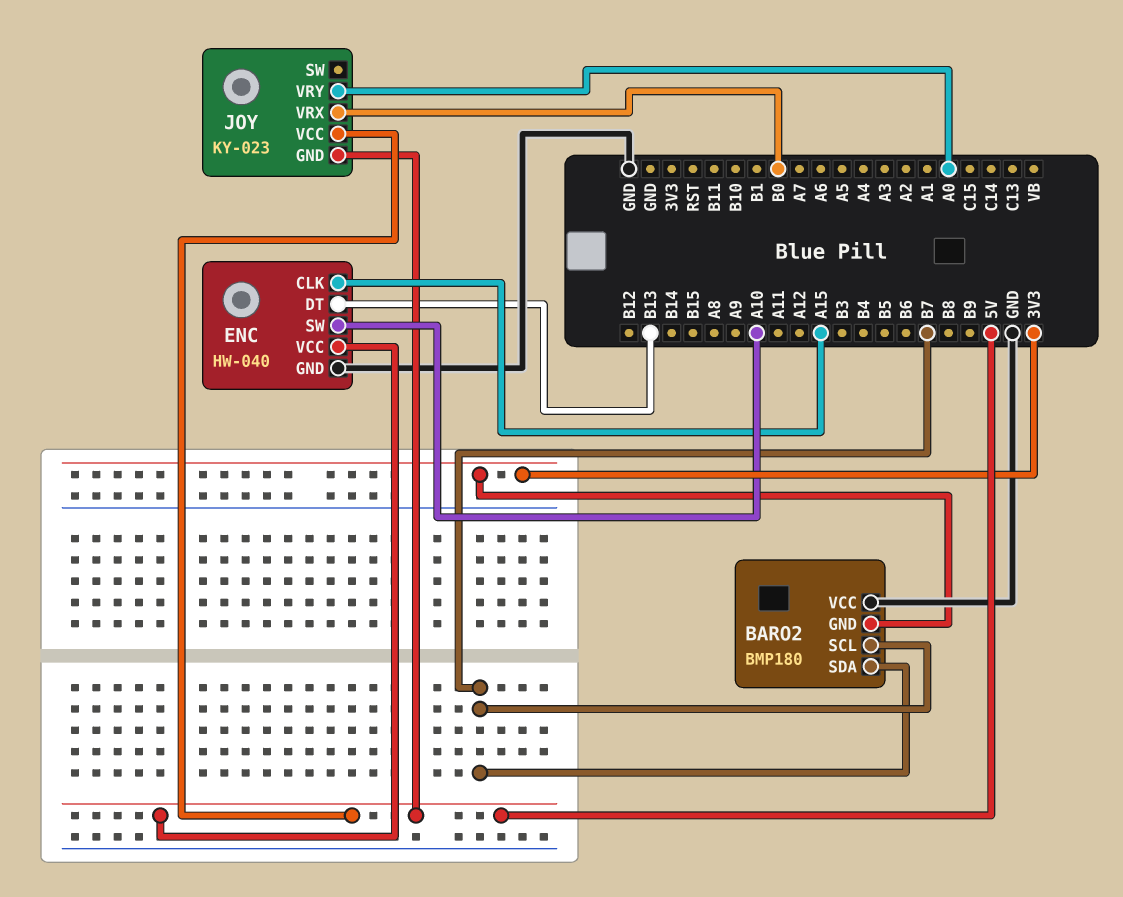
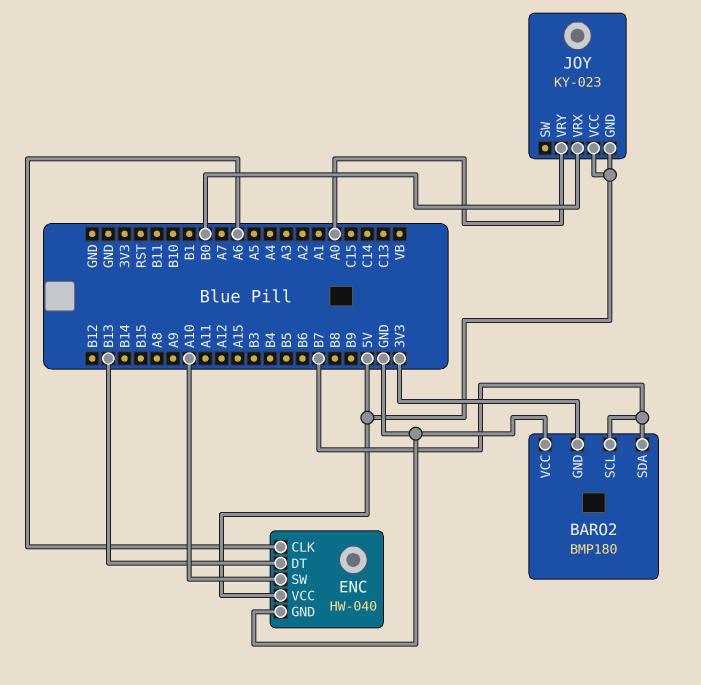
ENC pin CLK: A15 -> A6

